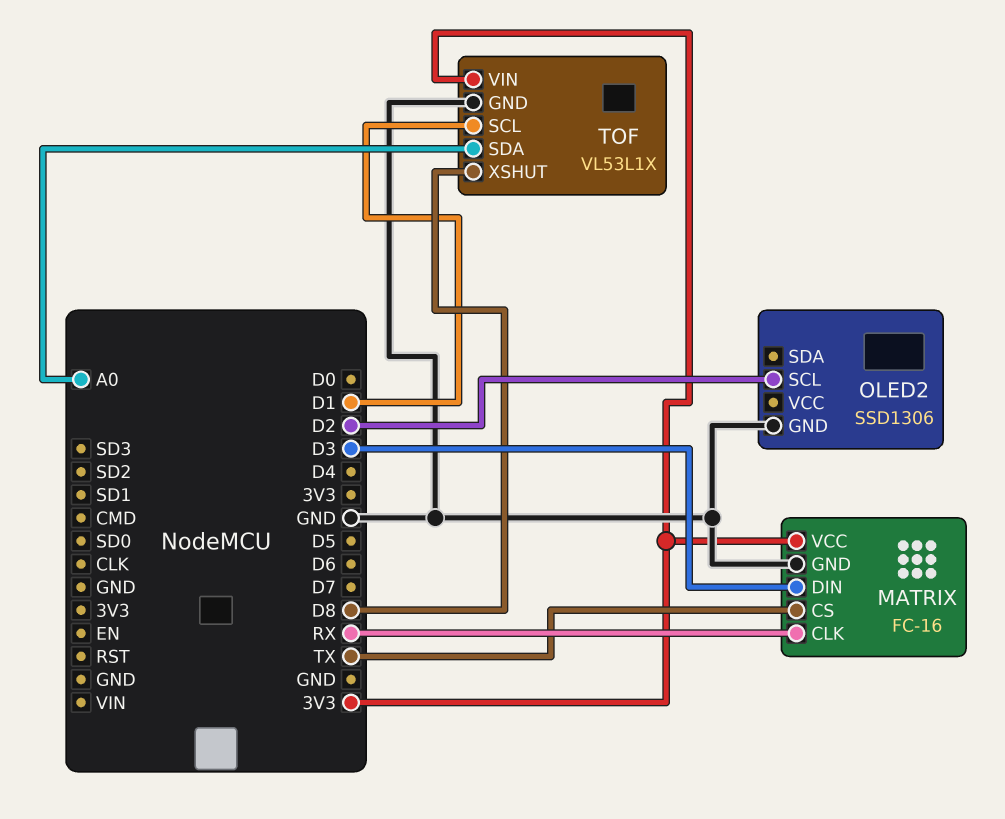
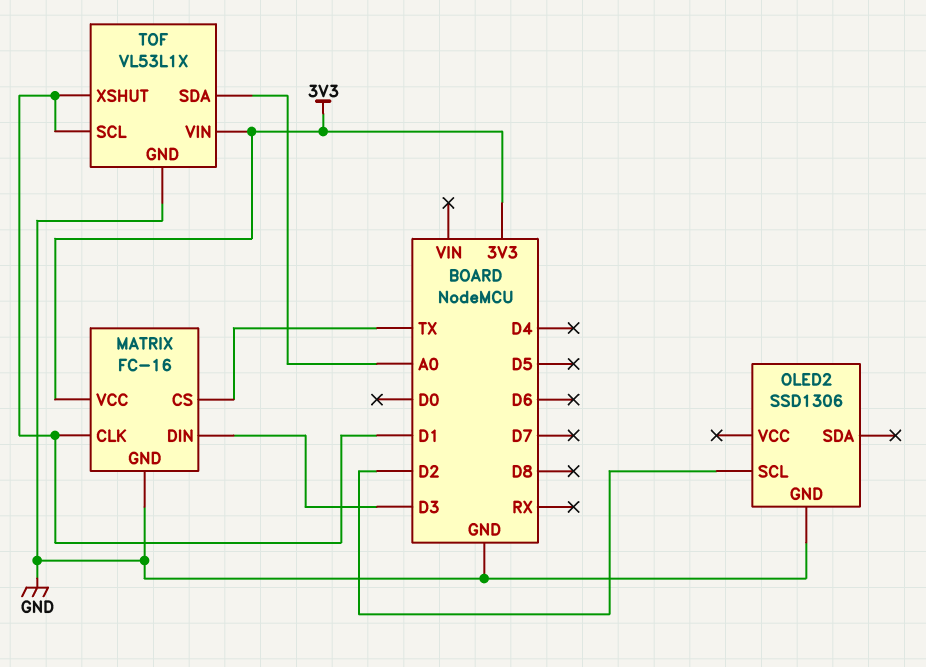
MATRIX pin CLK: RX -> D1
TOF pin XSHUT: D8 -> D1

